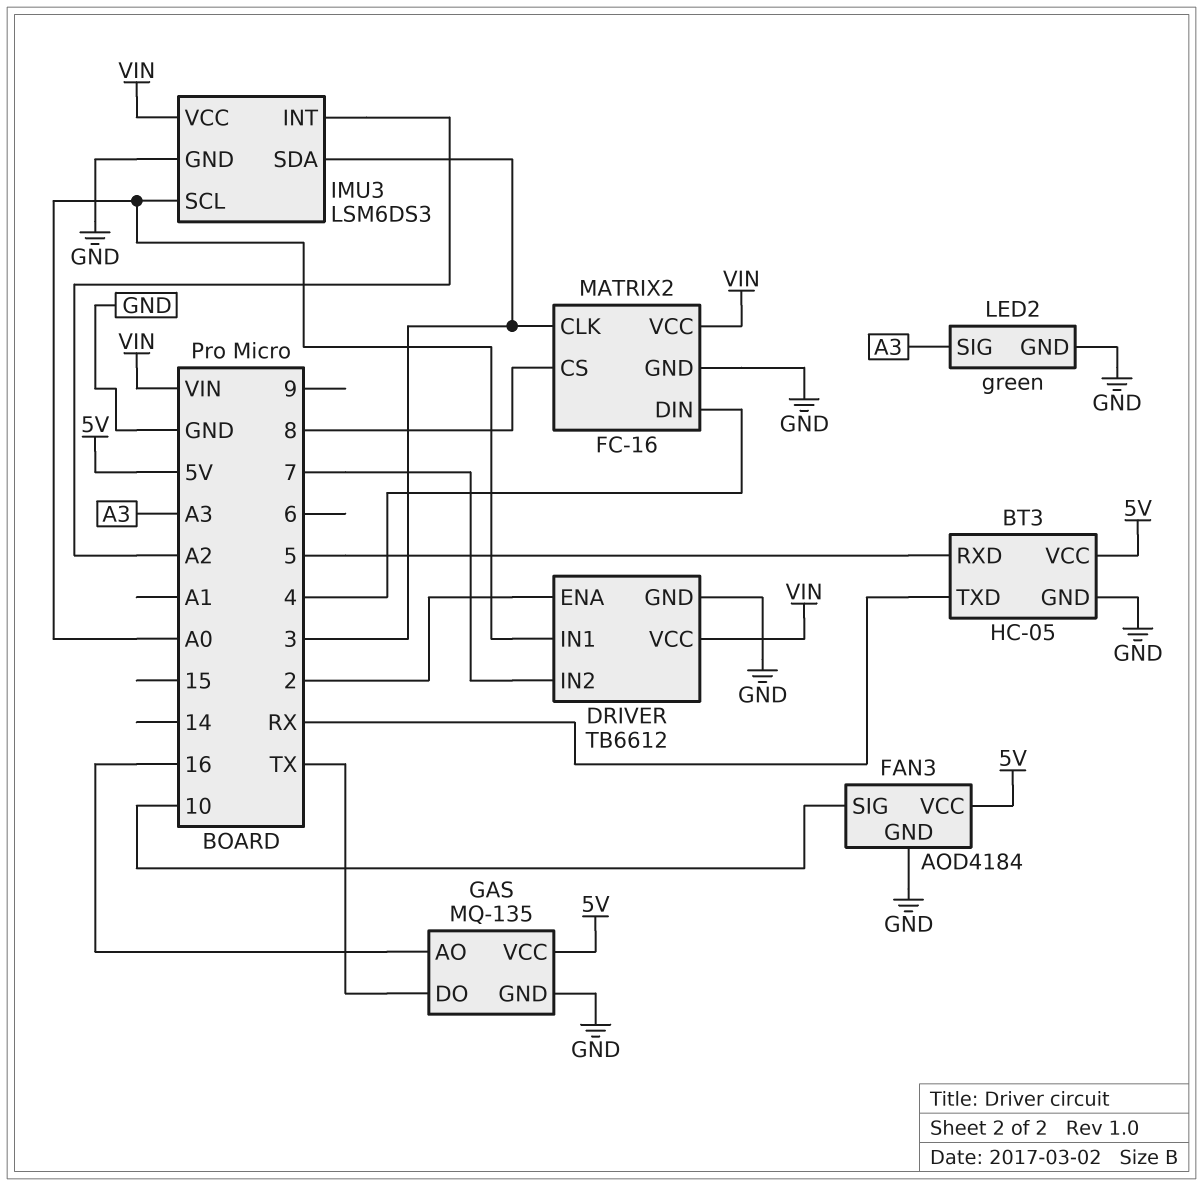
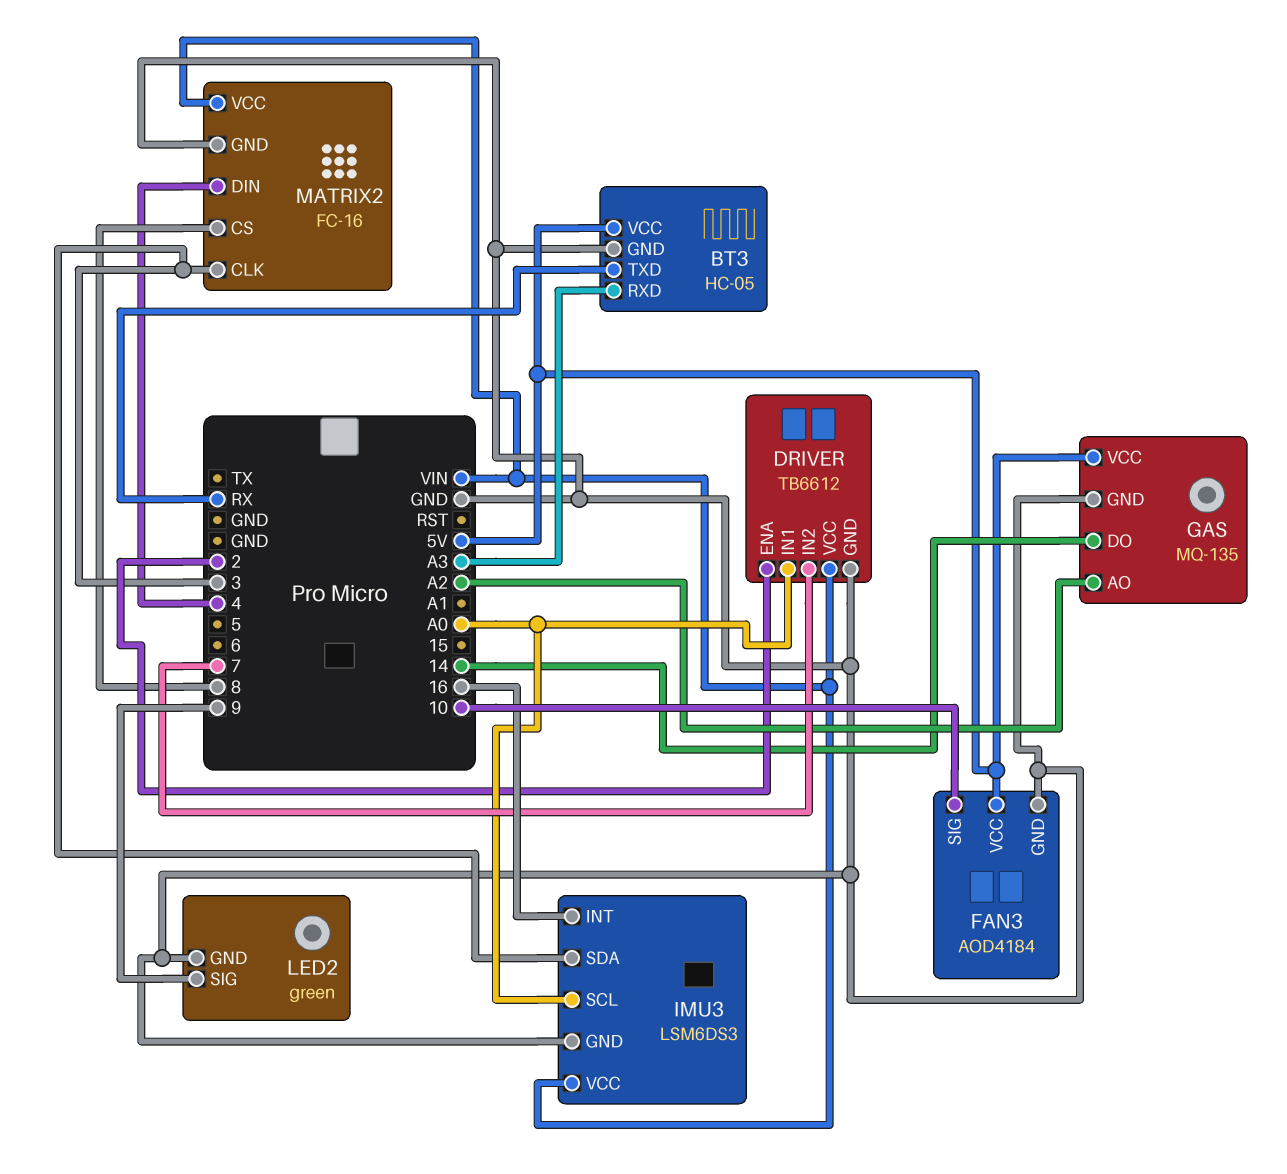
BT3 pin RXD: 5 -> A3
GAS pin AO: 16 -> A2
GAS pin DO: TX -> 14
IMU3 pin INT: A2 -> 16
LED2 pin SIG: A3 -> 9

